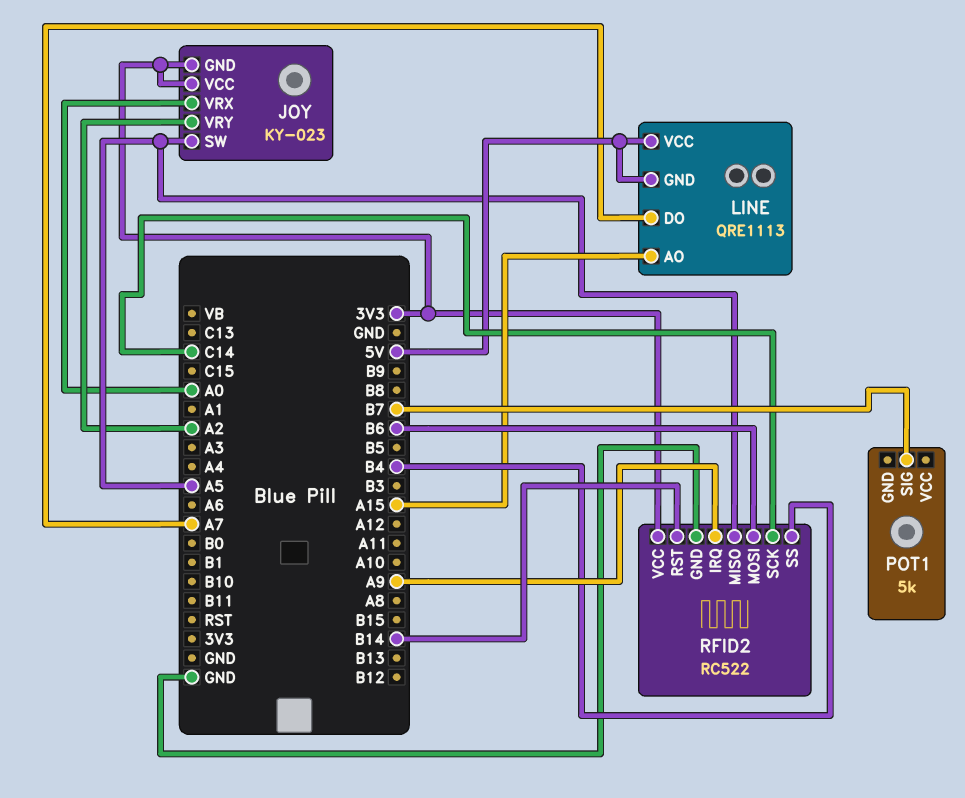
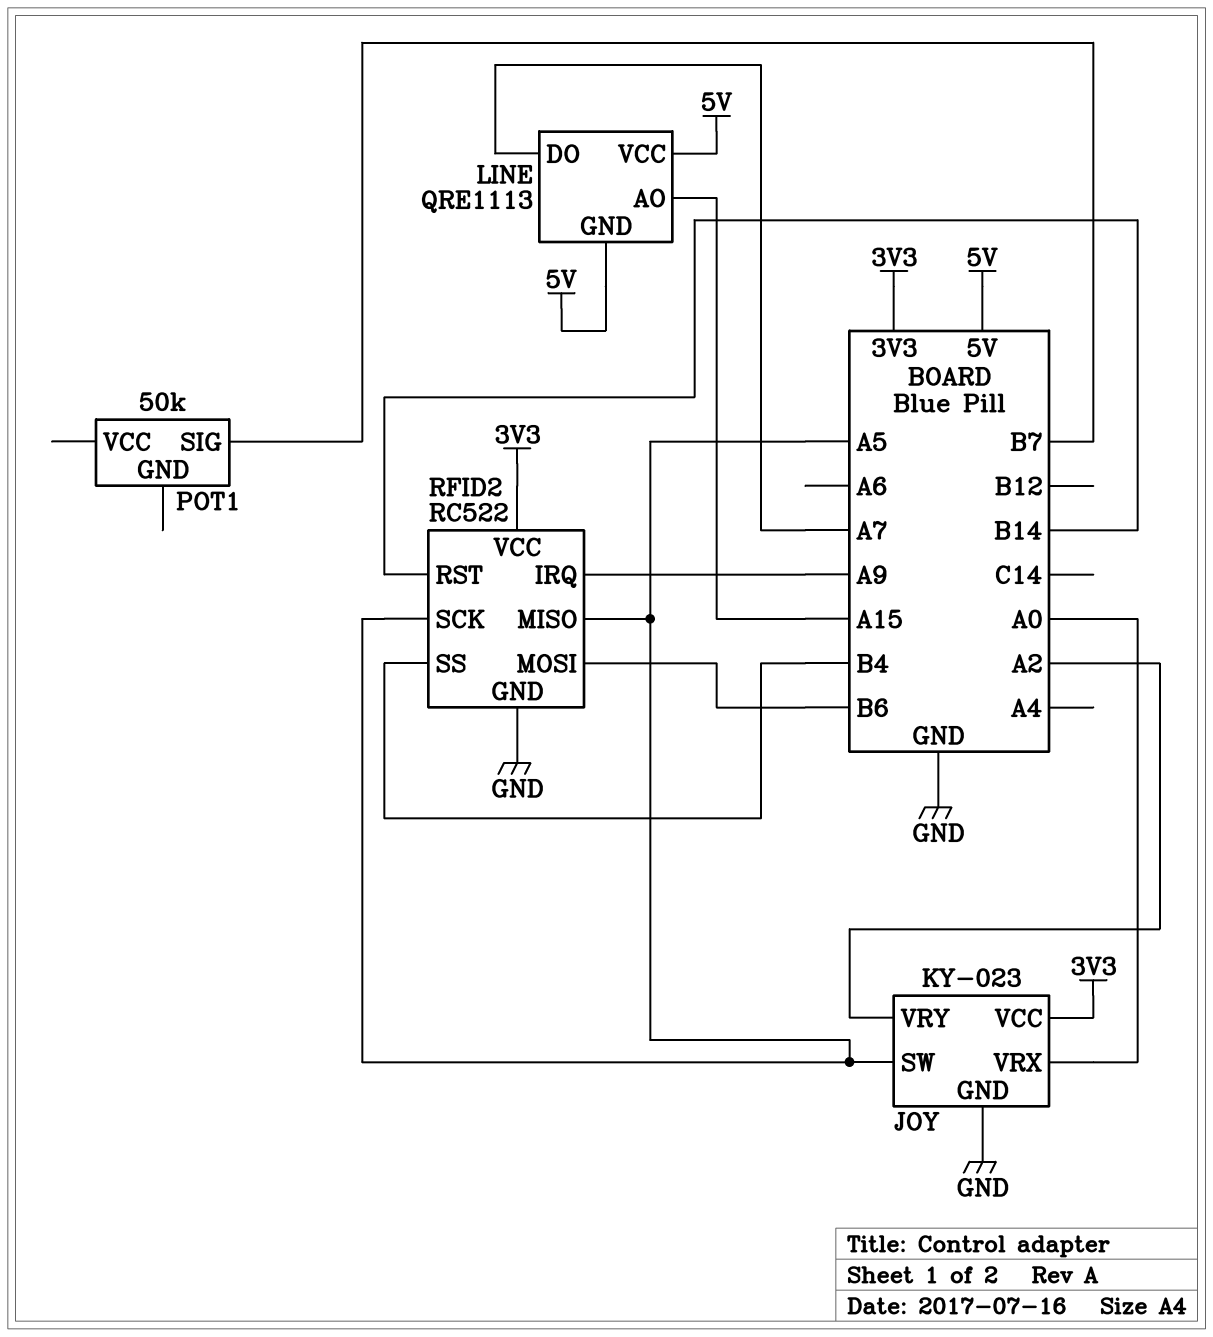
JOY pin GND: 3V3 -> GND
POT1: 5k -> 50k
RFID2 pin SCK: C14 -> A5

